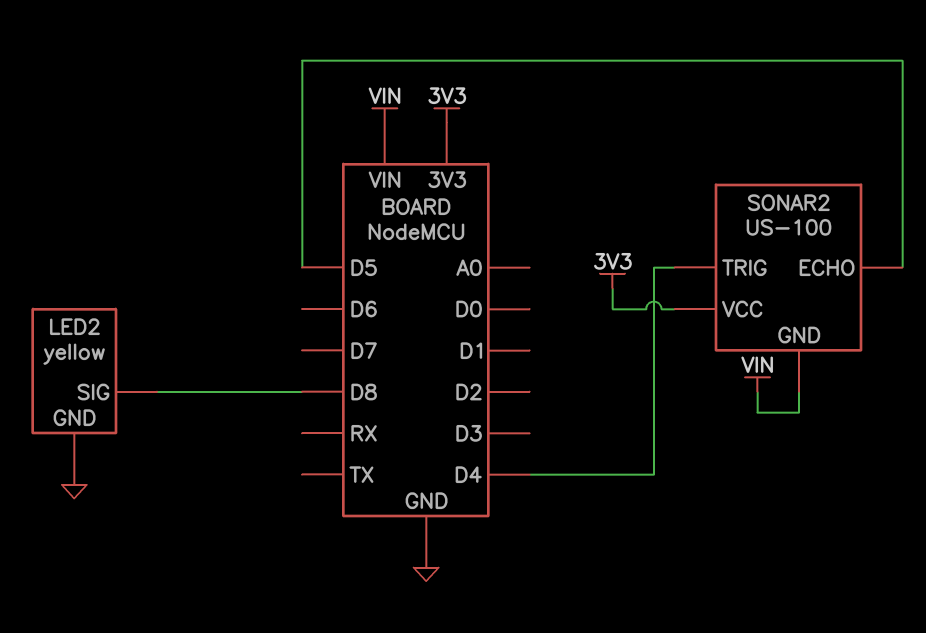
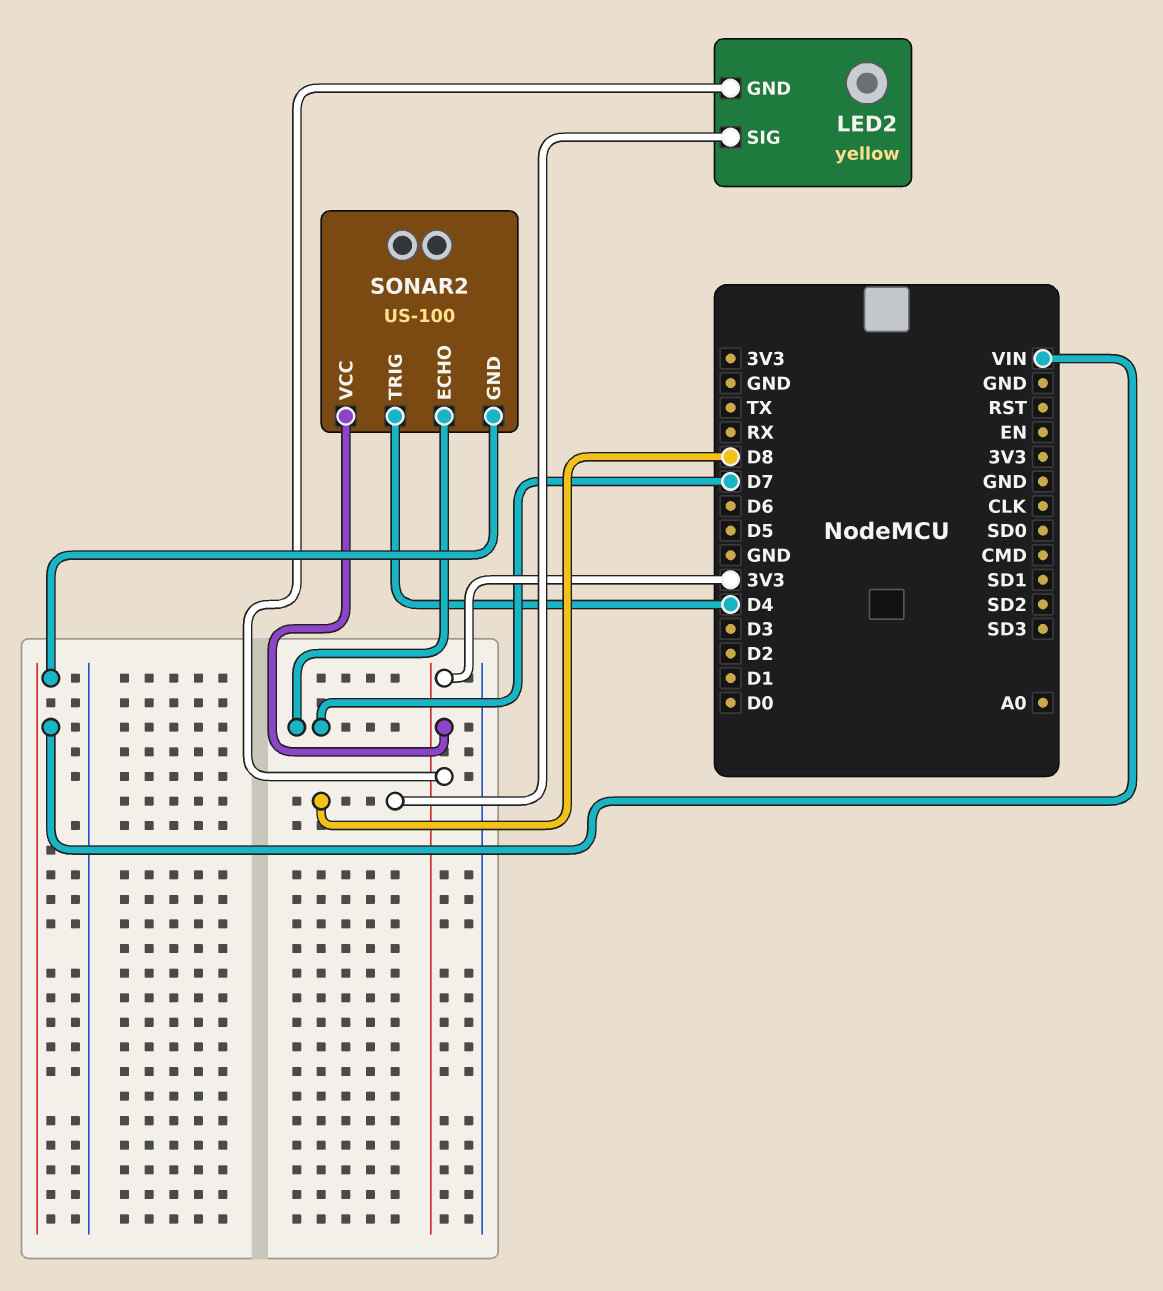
LED2 pin GND: GND -> 3V3
SONAR2 pin ECHO: D5 -> D7

